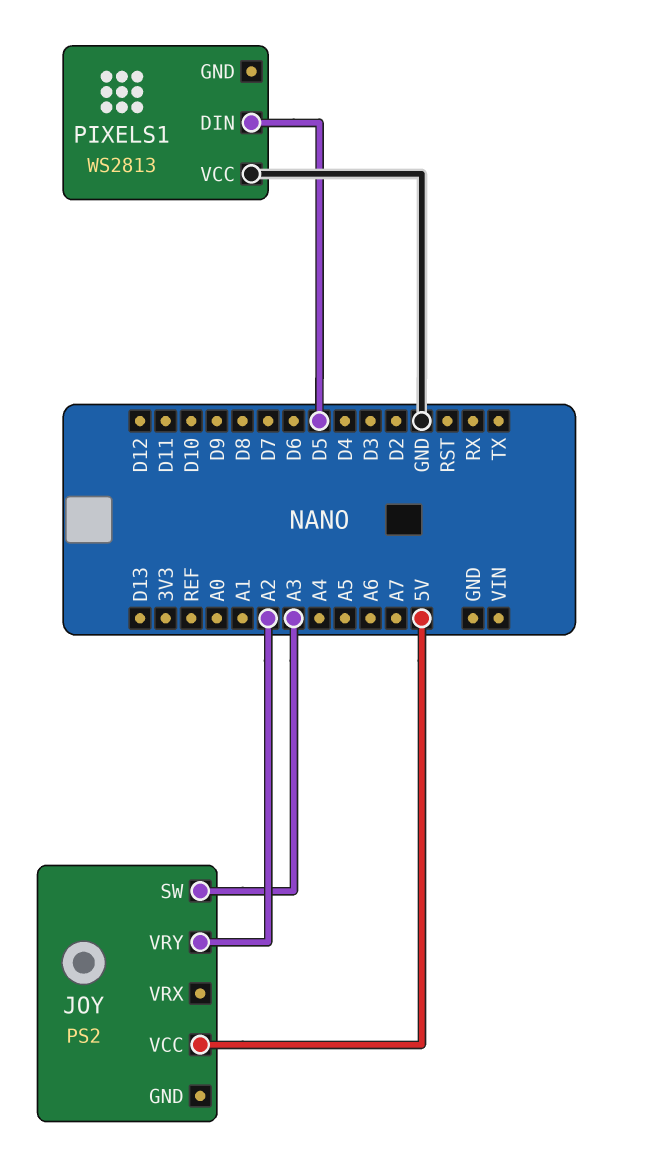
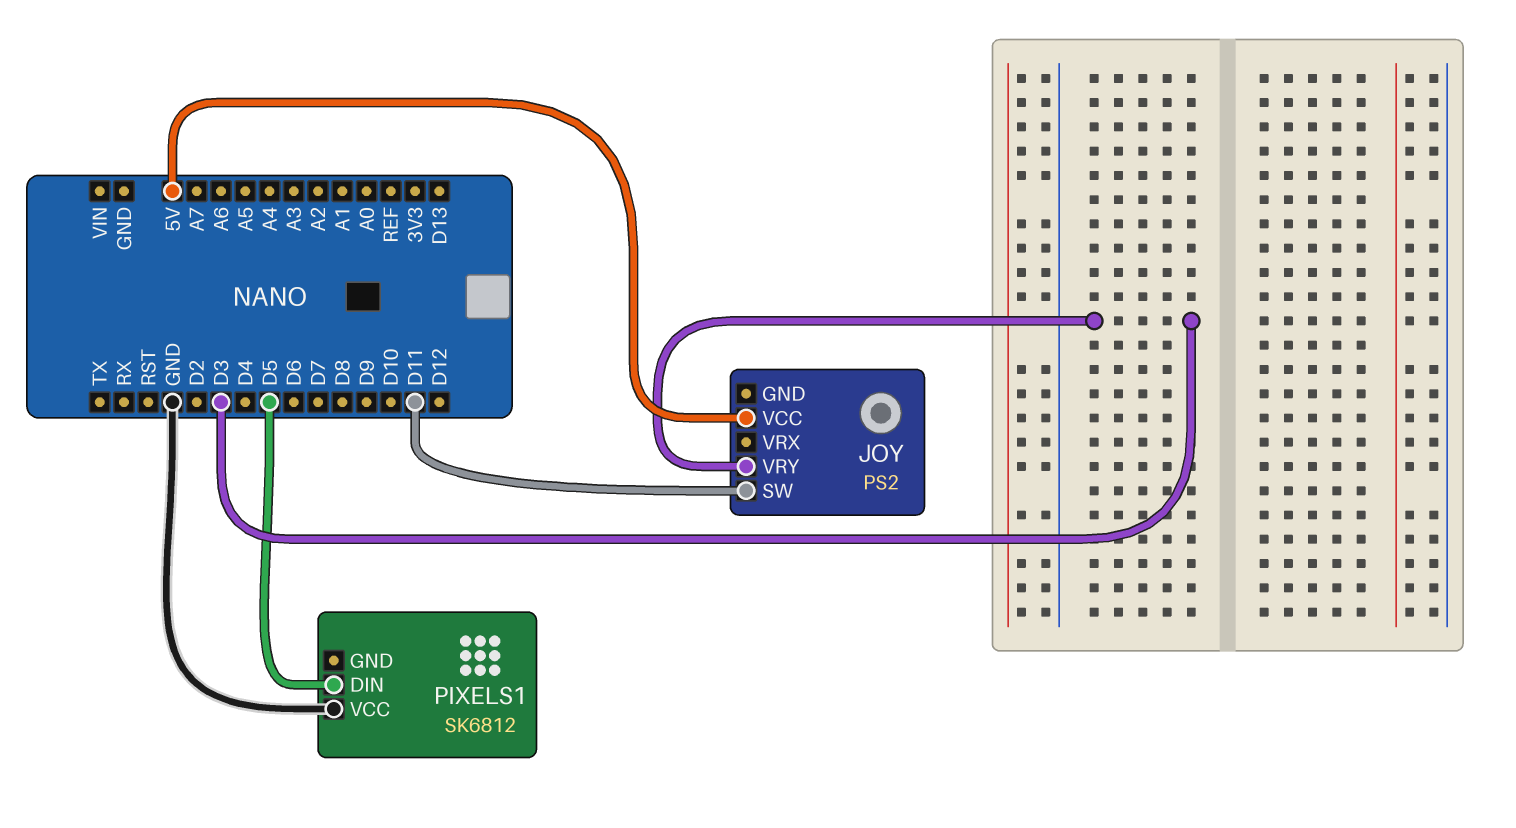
JOY pin SW: A3 -> D11
JOY pin VRY: A2 -> D3
PIXELS1: WS2813 -> SK6812

